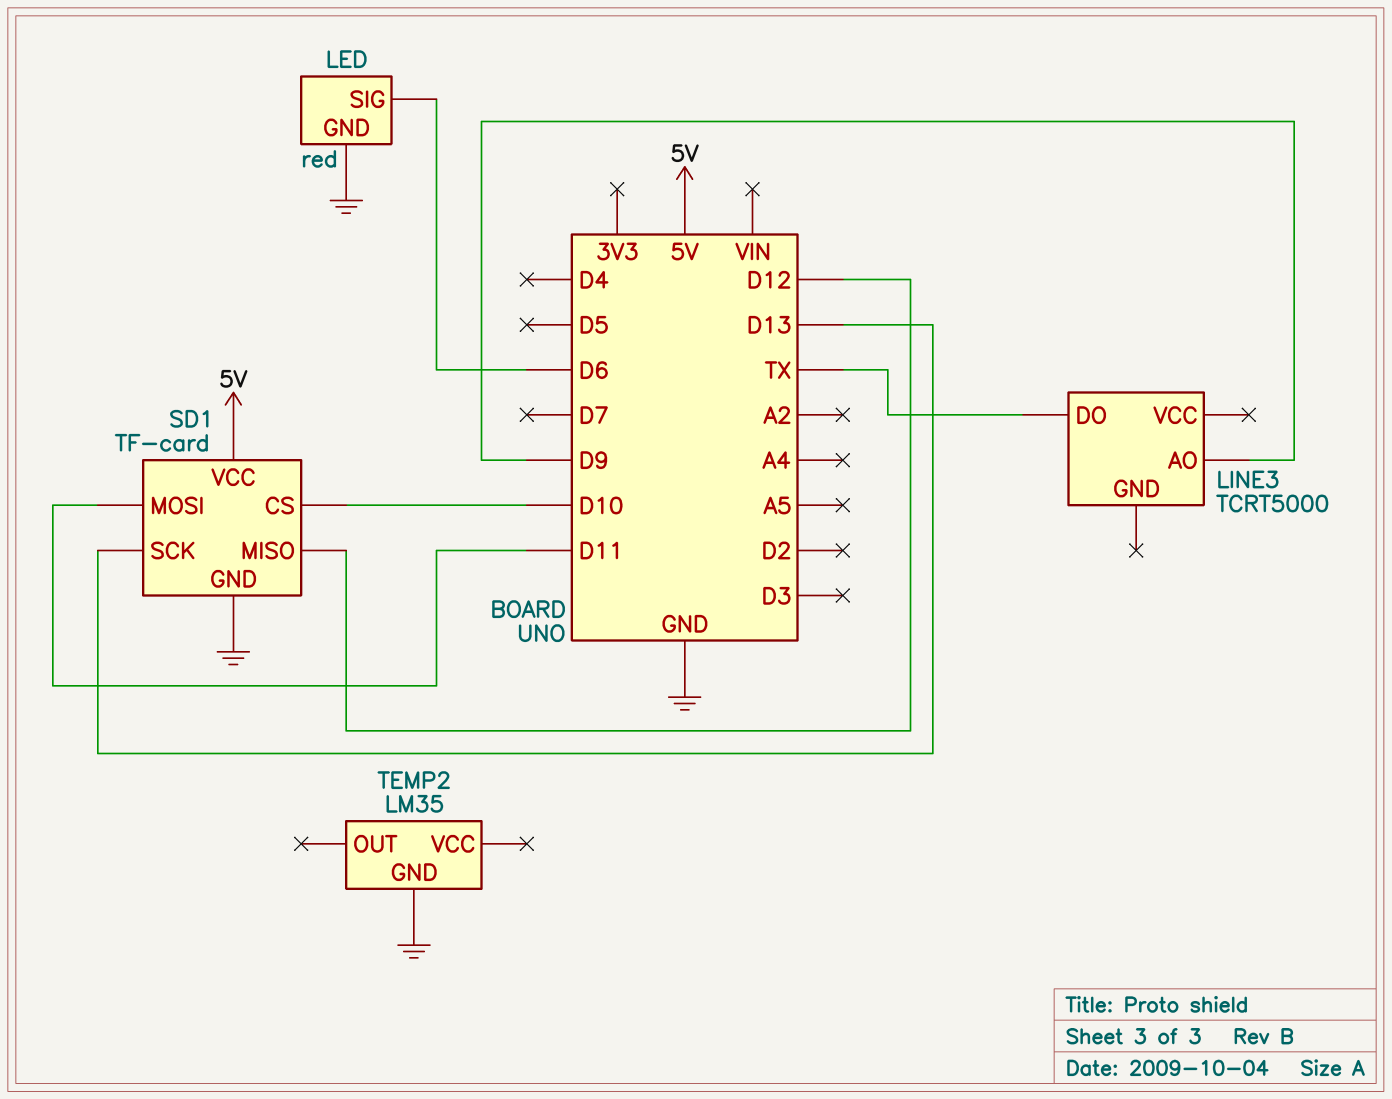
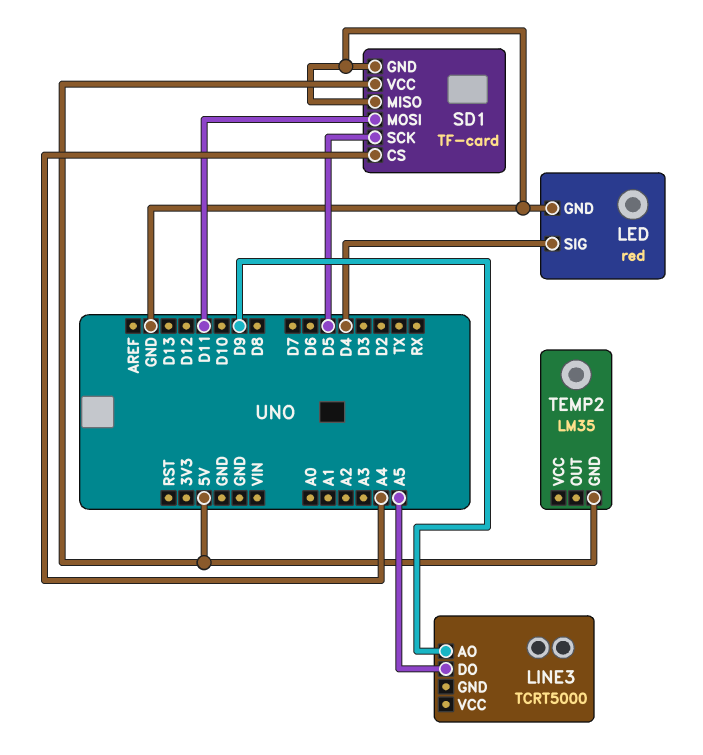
LED pin SIG: D6 -> D4
LINE3 pin DO: TX -> A5
SD1 pin CS: D10 -> A4
SD1 pin MISO: D12 -> GND
SD1 pin SCK: D13 -> D5
TEMP2 pin GND: GND -> 5V

